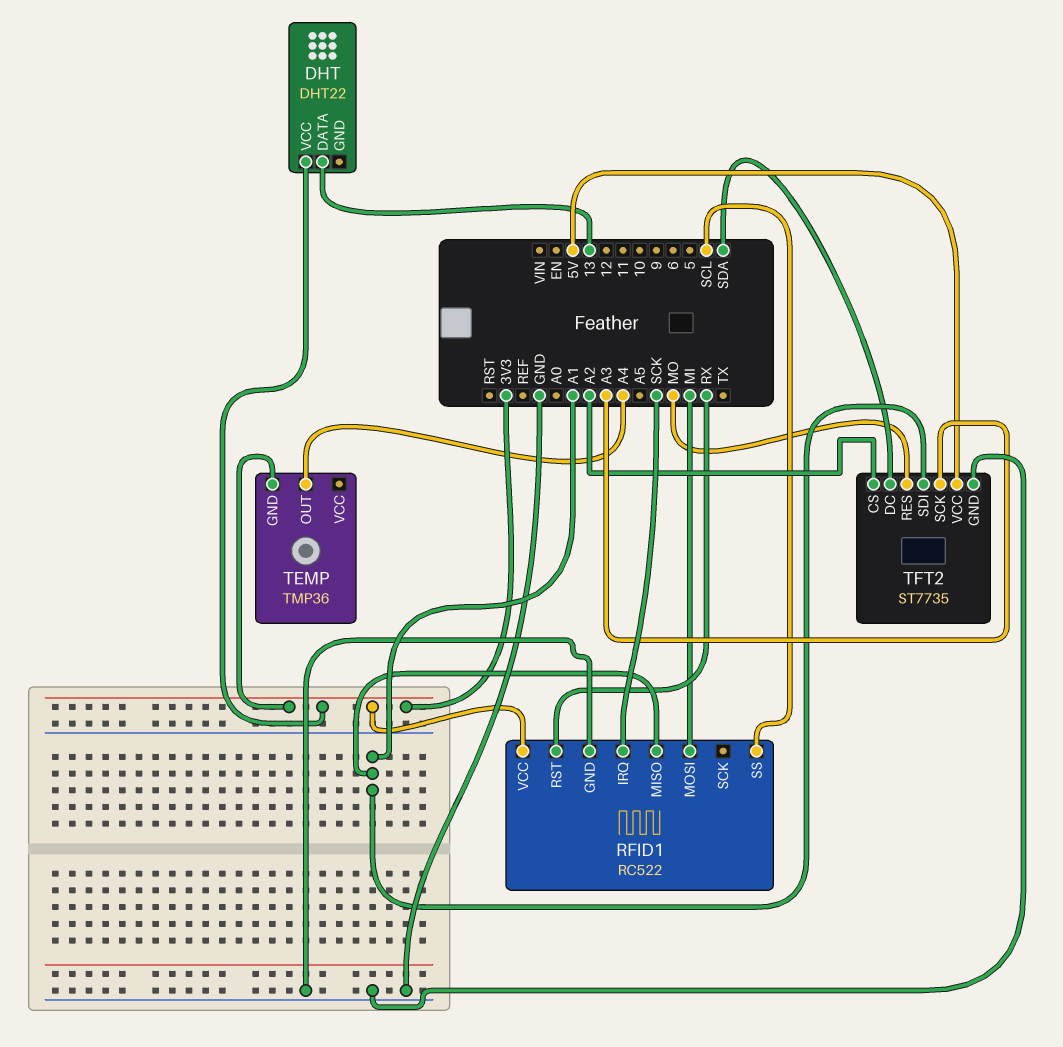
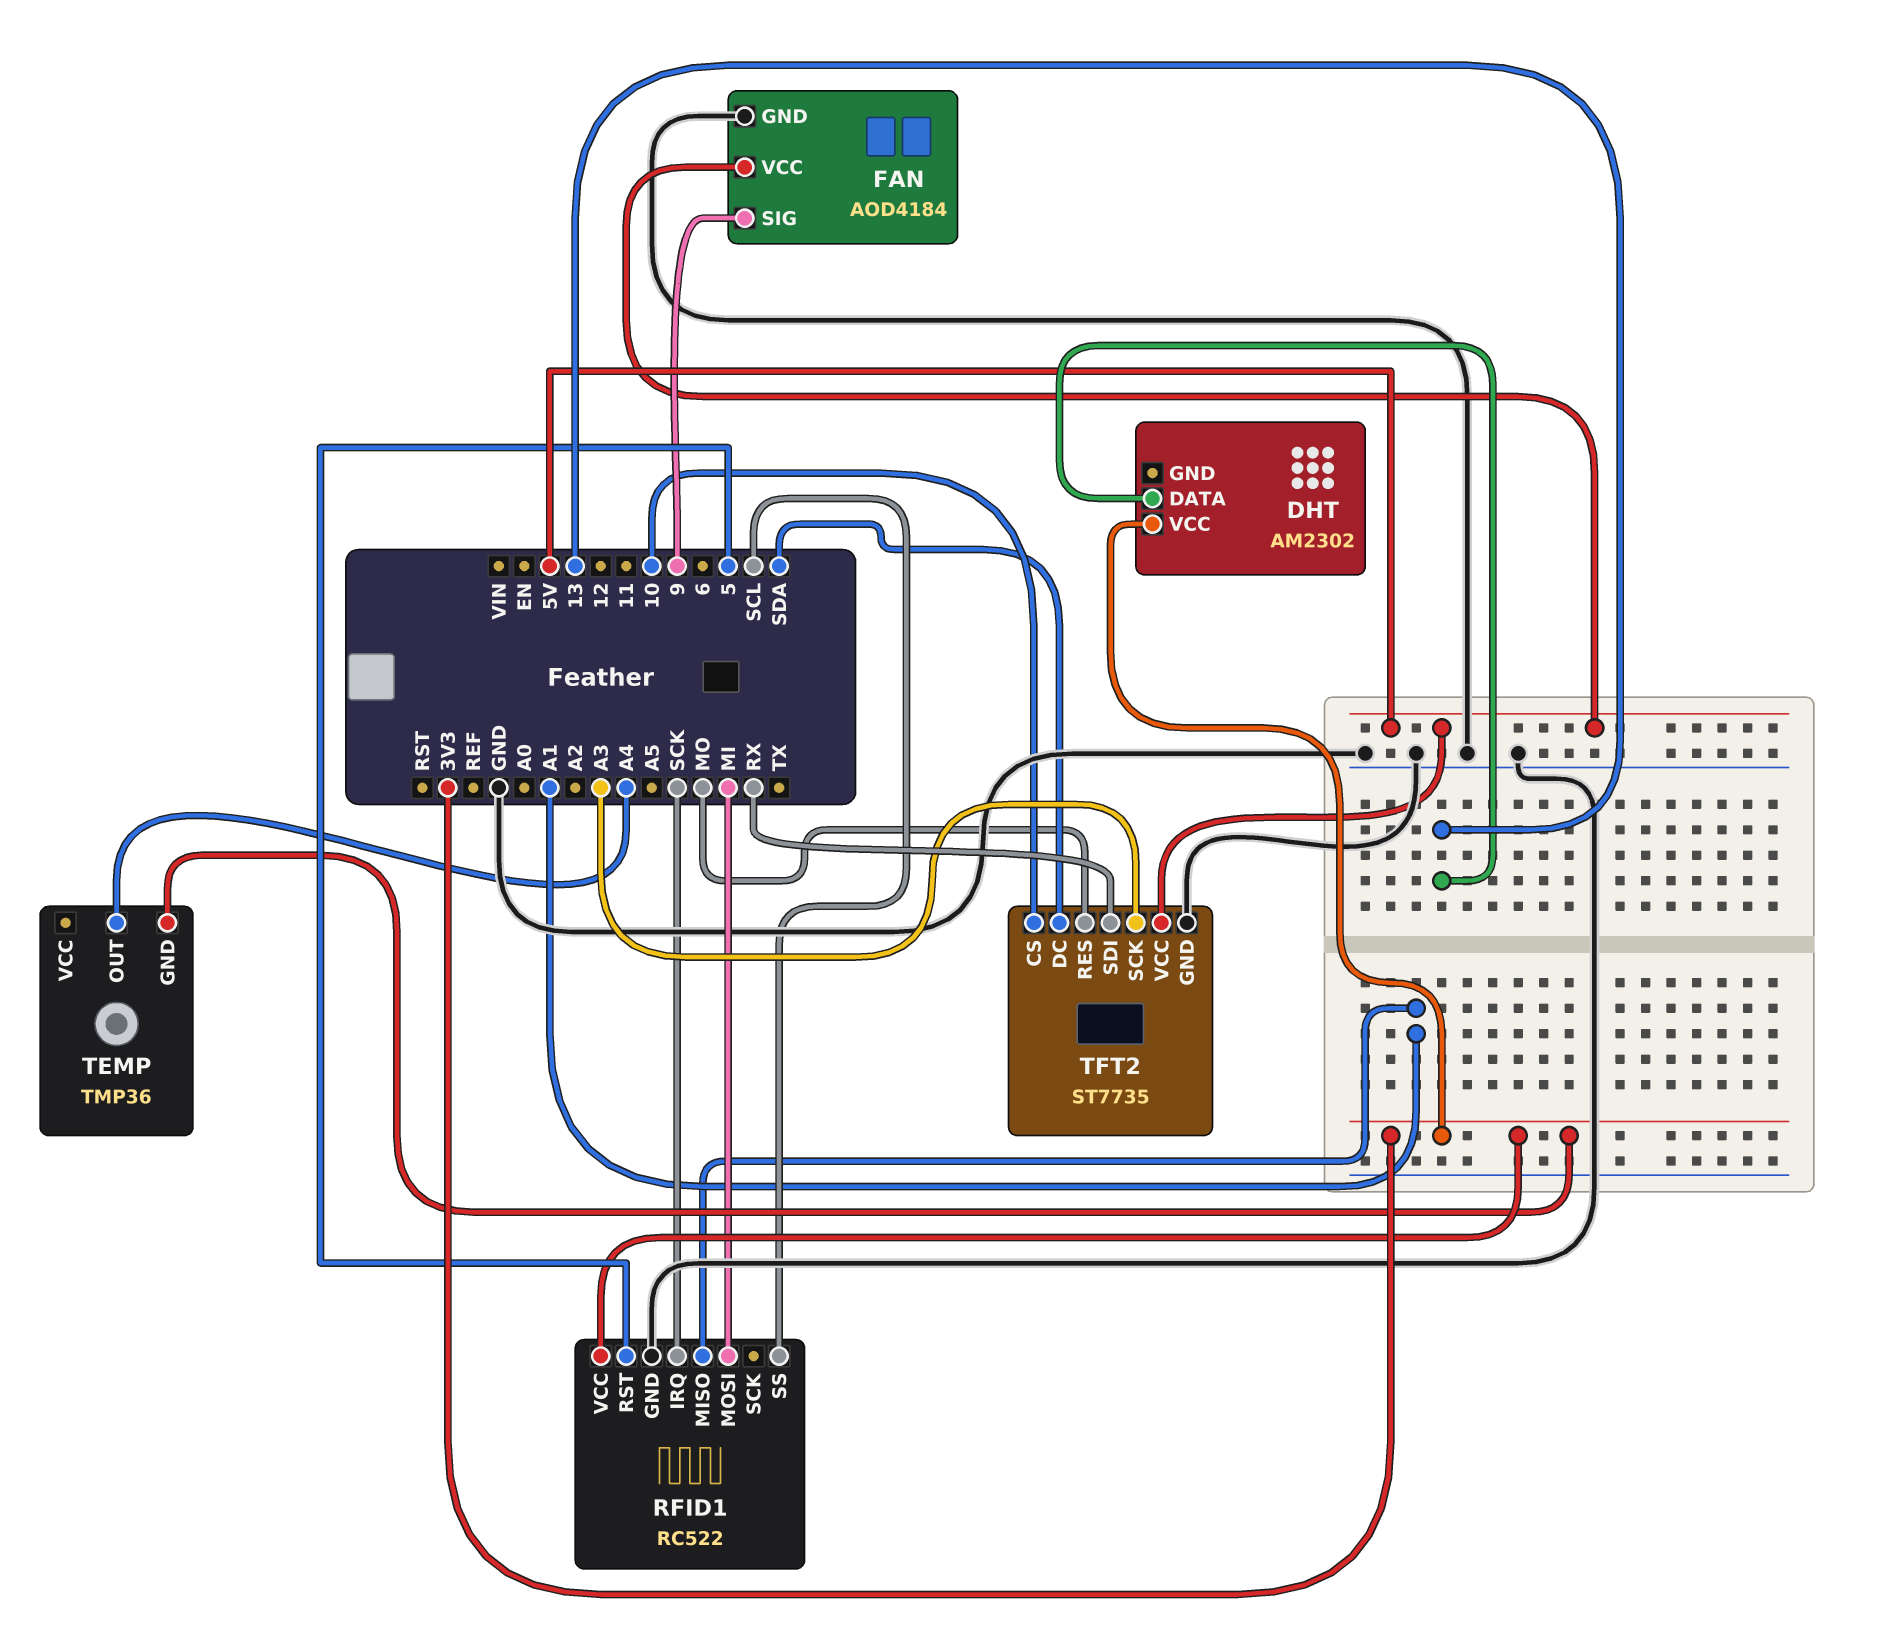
DHT: DHT22 -> AM2302
FAN: none -> AOD4184
FAN pin GND: none -> GND
FAN pin SIG: none -> 9
FAN pin VCC: none -> 5V
RFID1 pin RST: RX -> 5
TFT2 pin CS: A2 -> 10
TFT2 pin SDI: A1 -> RX

